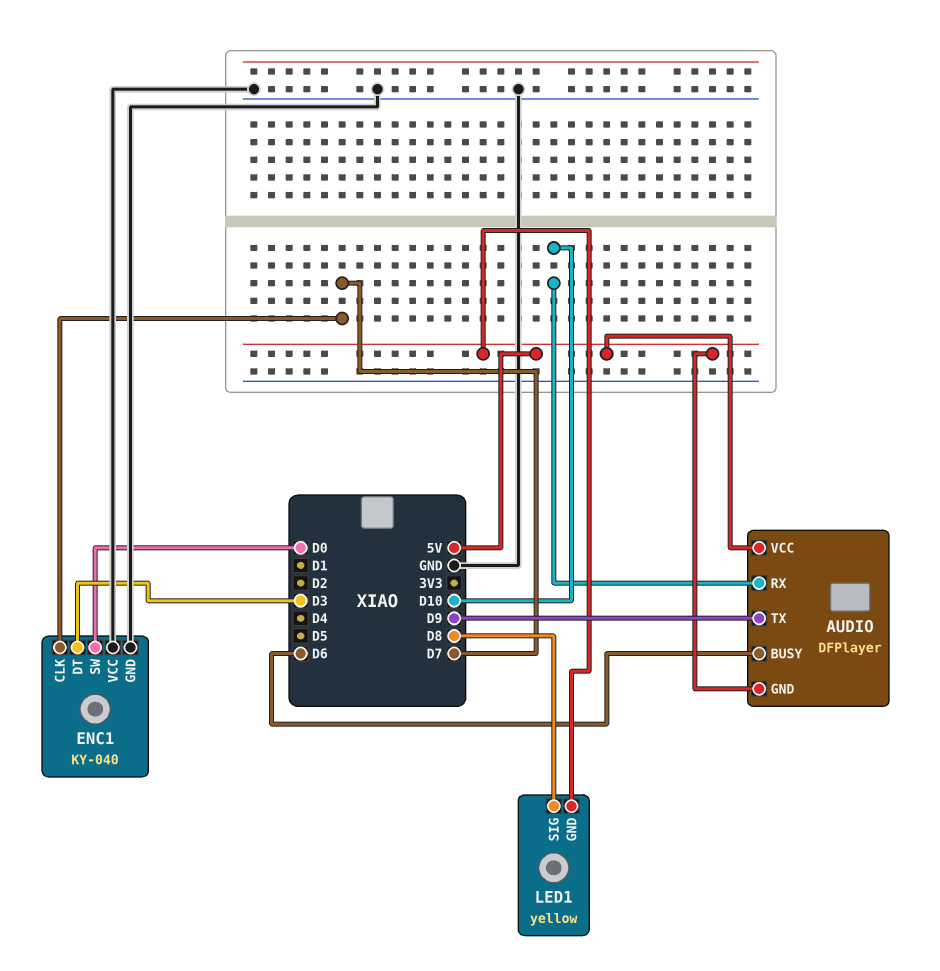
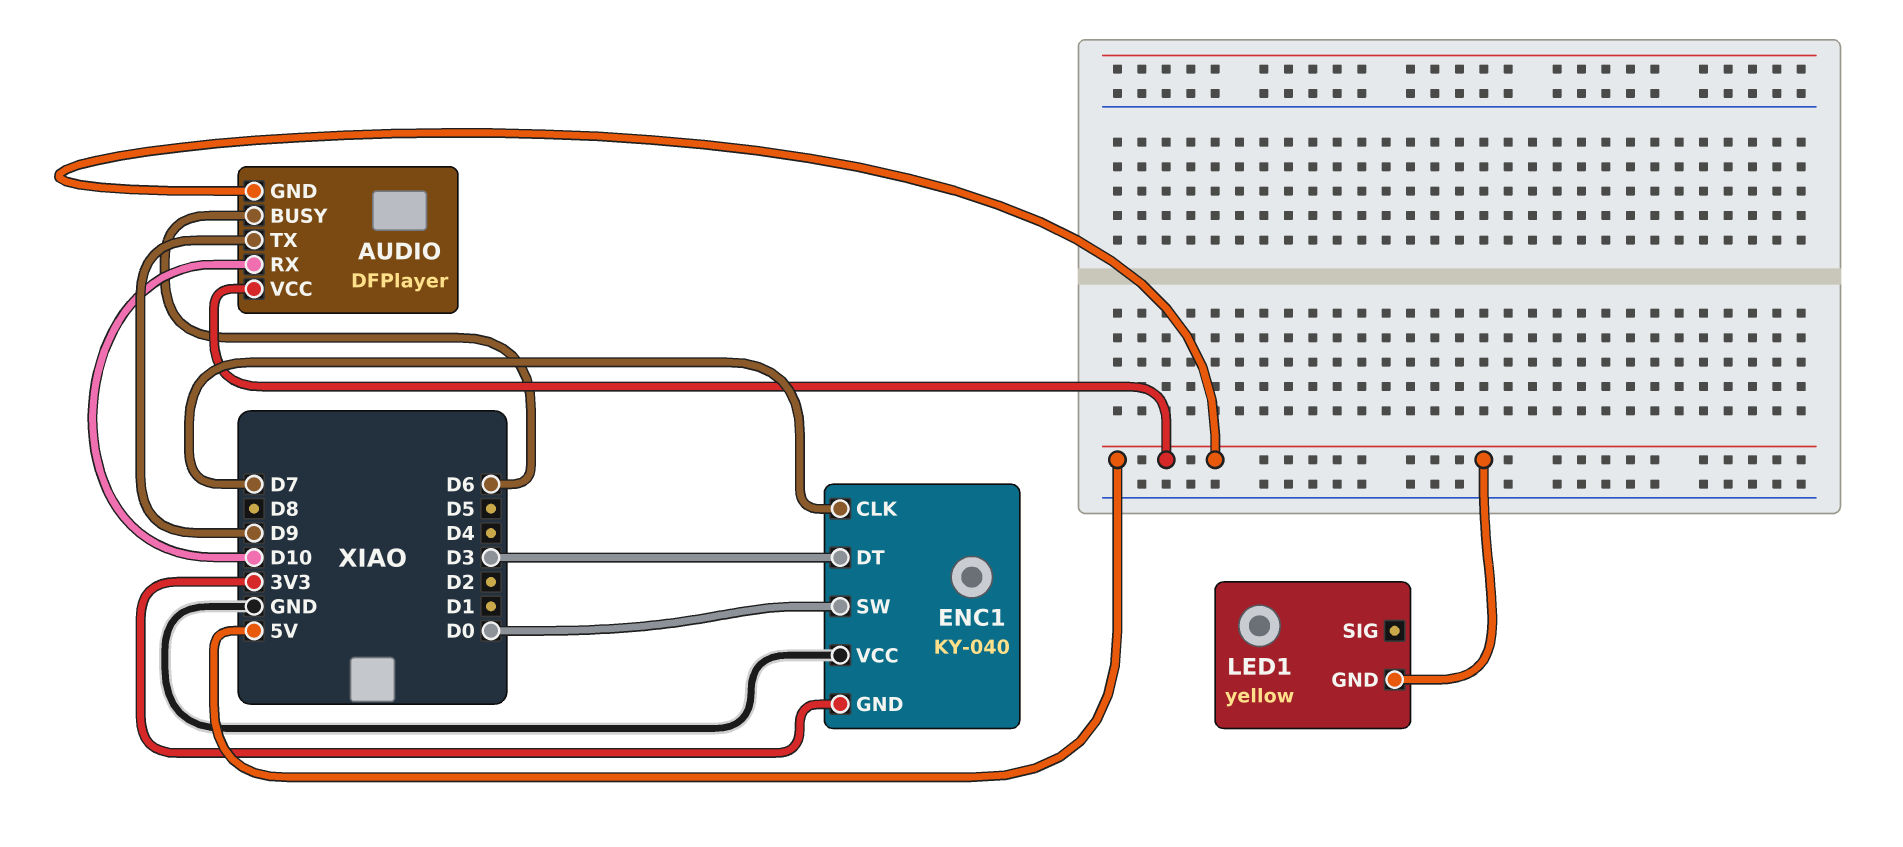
ENC1 pin GND: GND -> 3V3
LED1 pin SIG: D8 -> none

